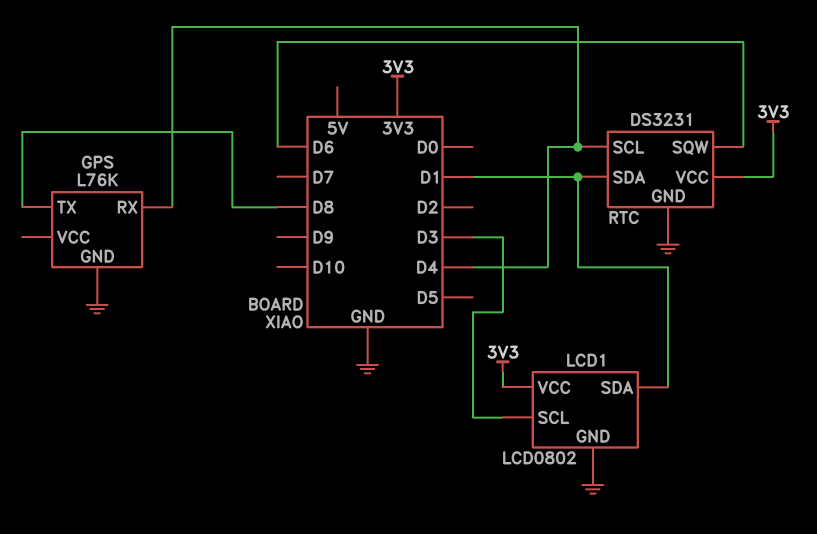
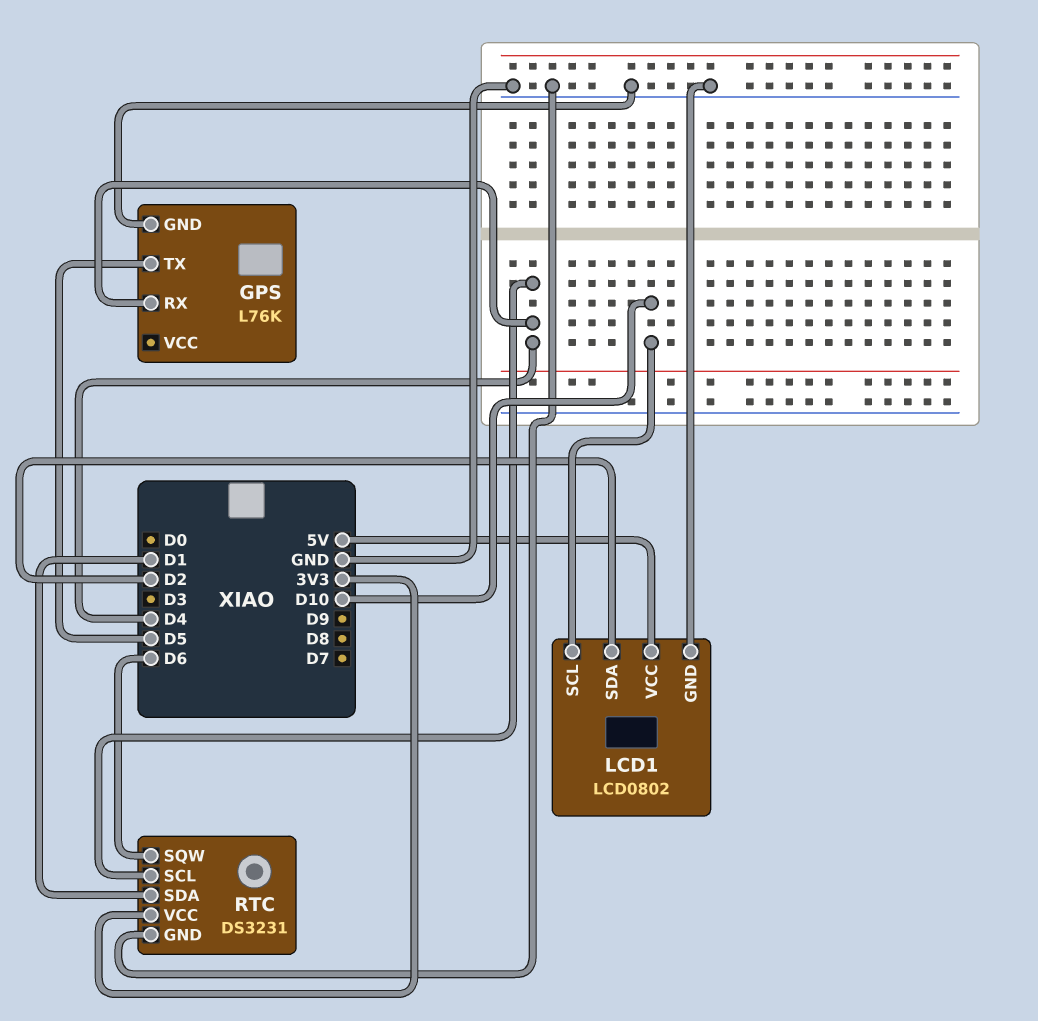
GPS pin TX: D8 -> D5
LCD1 pin SCL: D3 -> D10
LCD1 pin SDA: D1 -> D2
LCD1 pin VCC: 3V3 -> 5V

